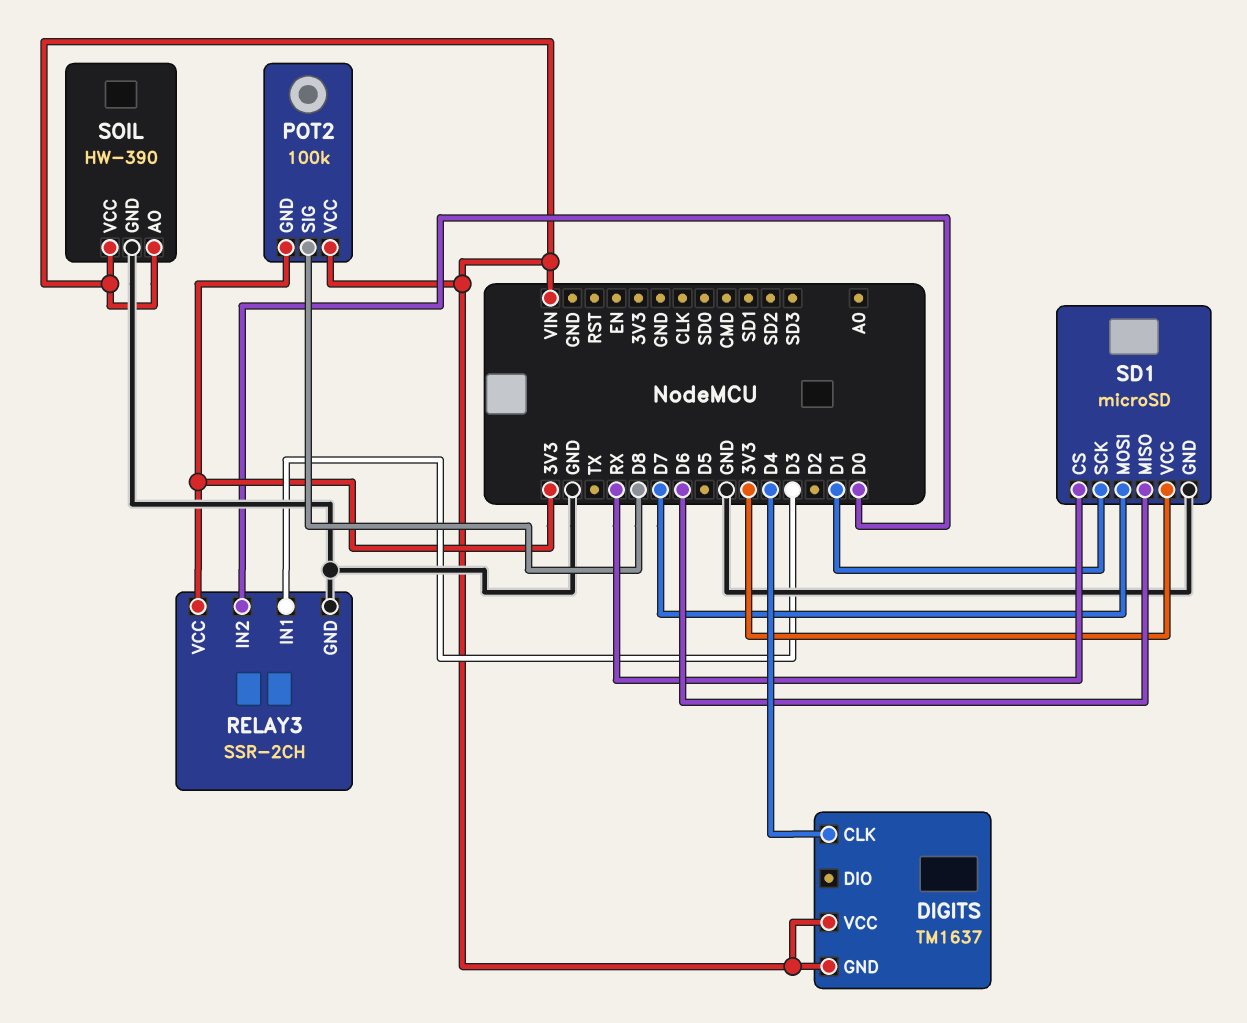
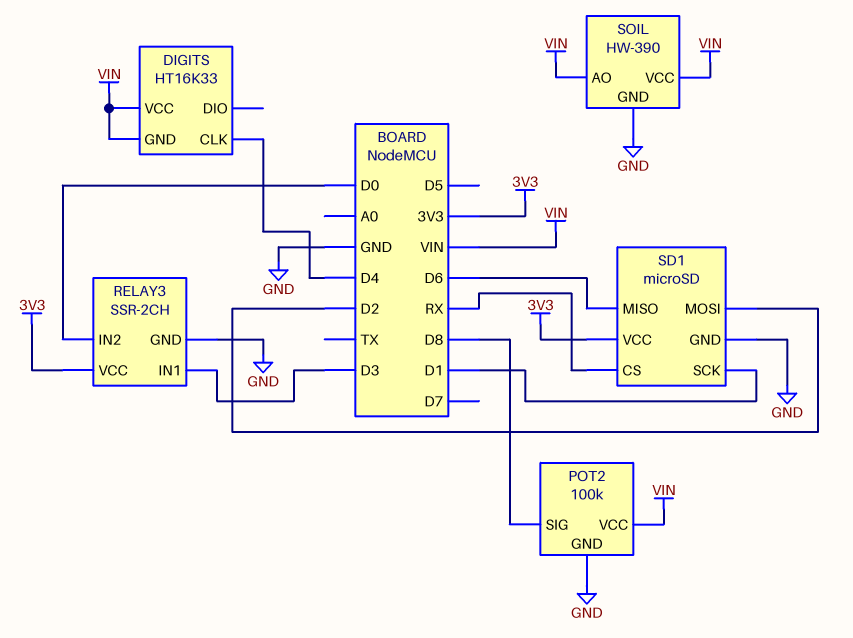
DIGITS: TM1637 -> HT16K33
POT2 pin GND: 3V3 -> GND
SD1 pin MOSI: D7 -> D2

